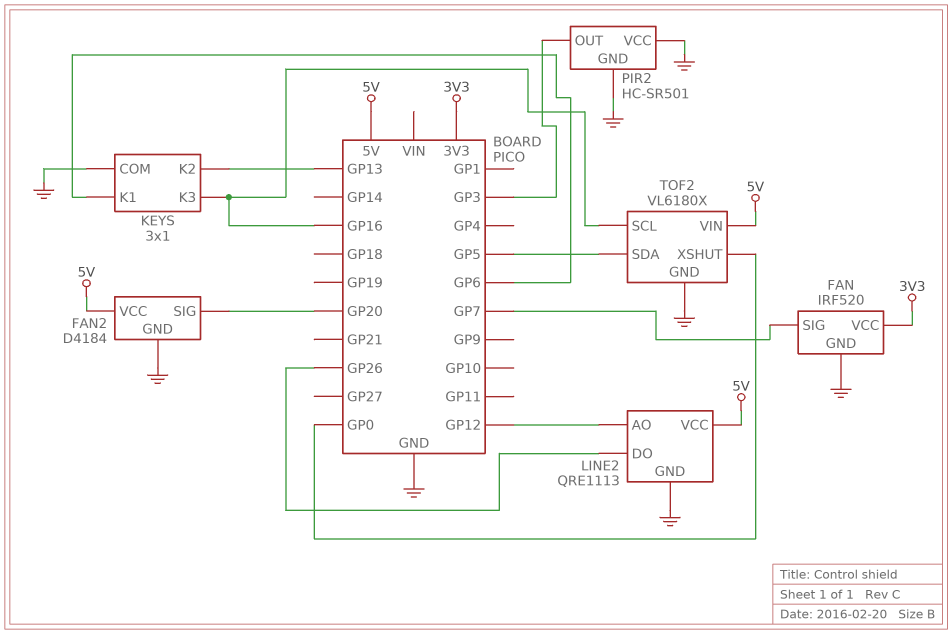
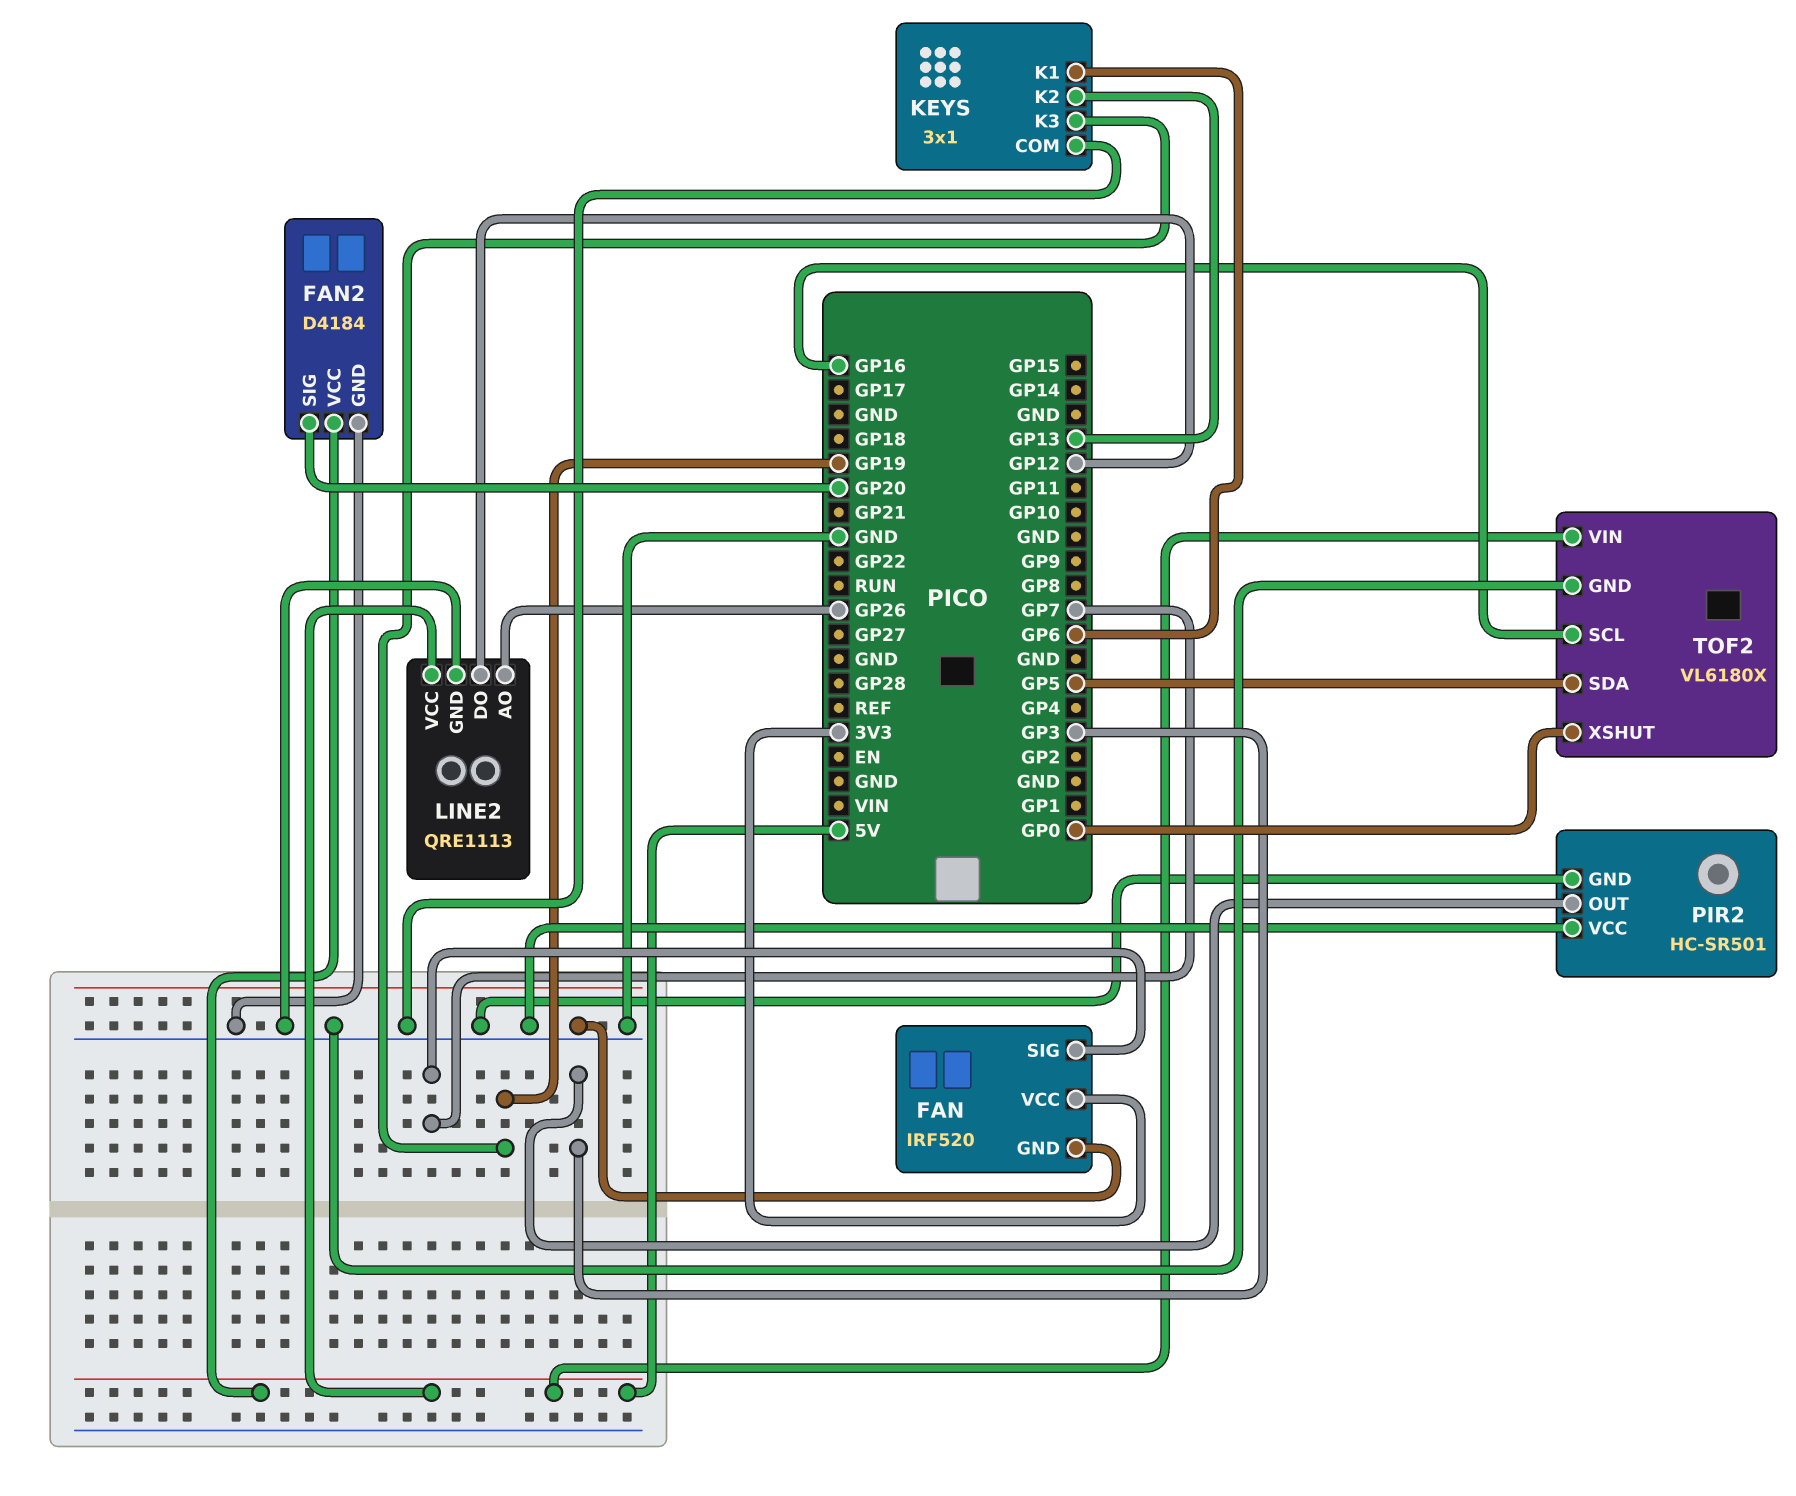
KEYS pin K3: GP16 -> GP19
LINE2 pin AO: GP12 -> GP26
LINE2 pin DO: GP26 -> GP12

